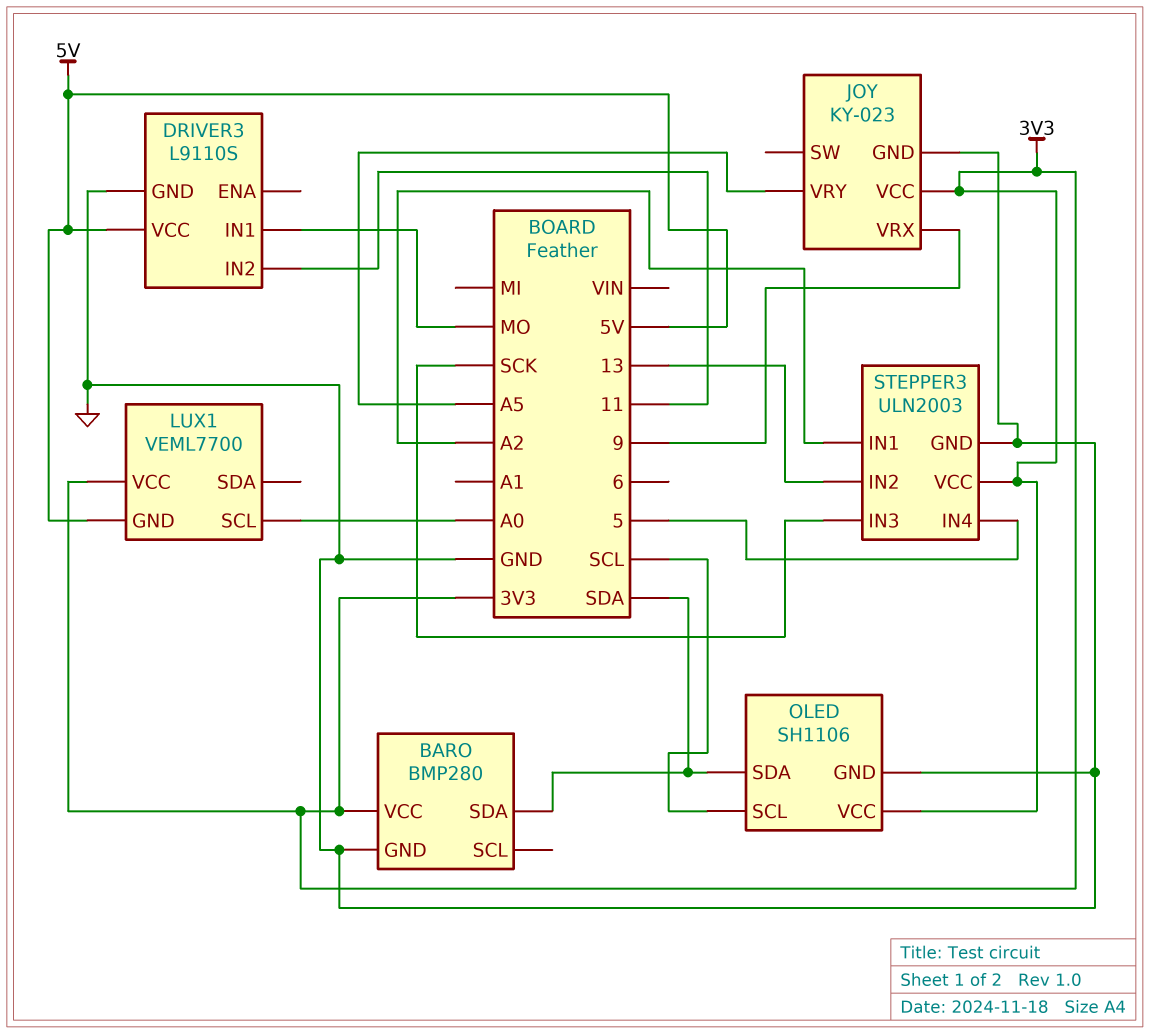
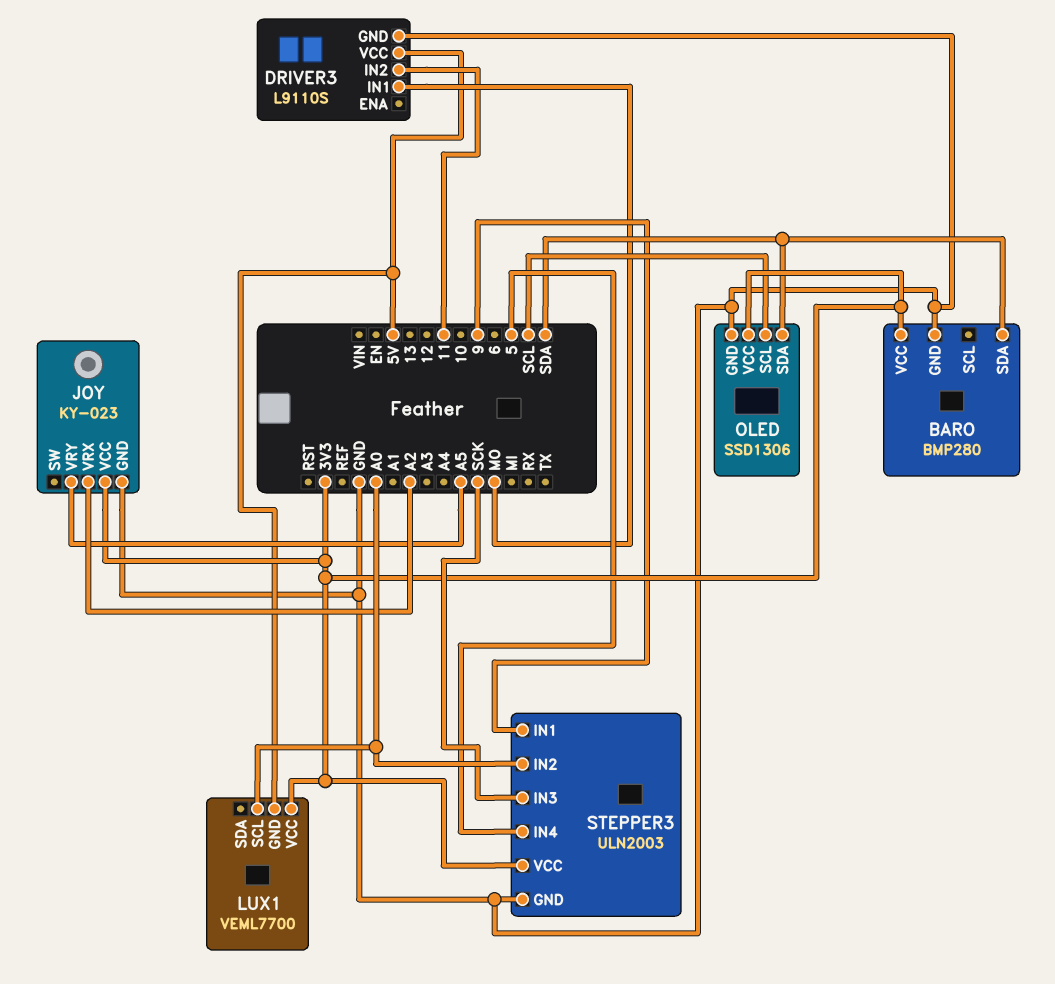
JOY pin VRX: 9 -> A2
OLED: SH1106 -> SSD1306
STEPPER3 pin IN1: A2 -> 9
STEPPER3 pin IN2: 13 -> A0

